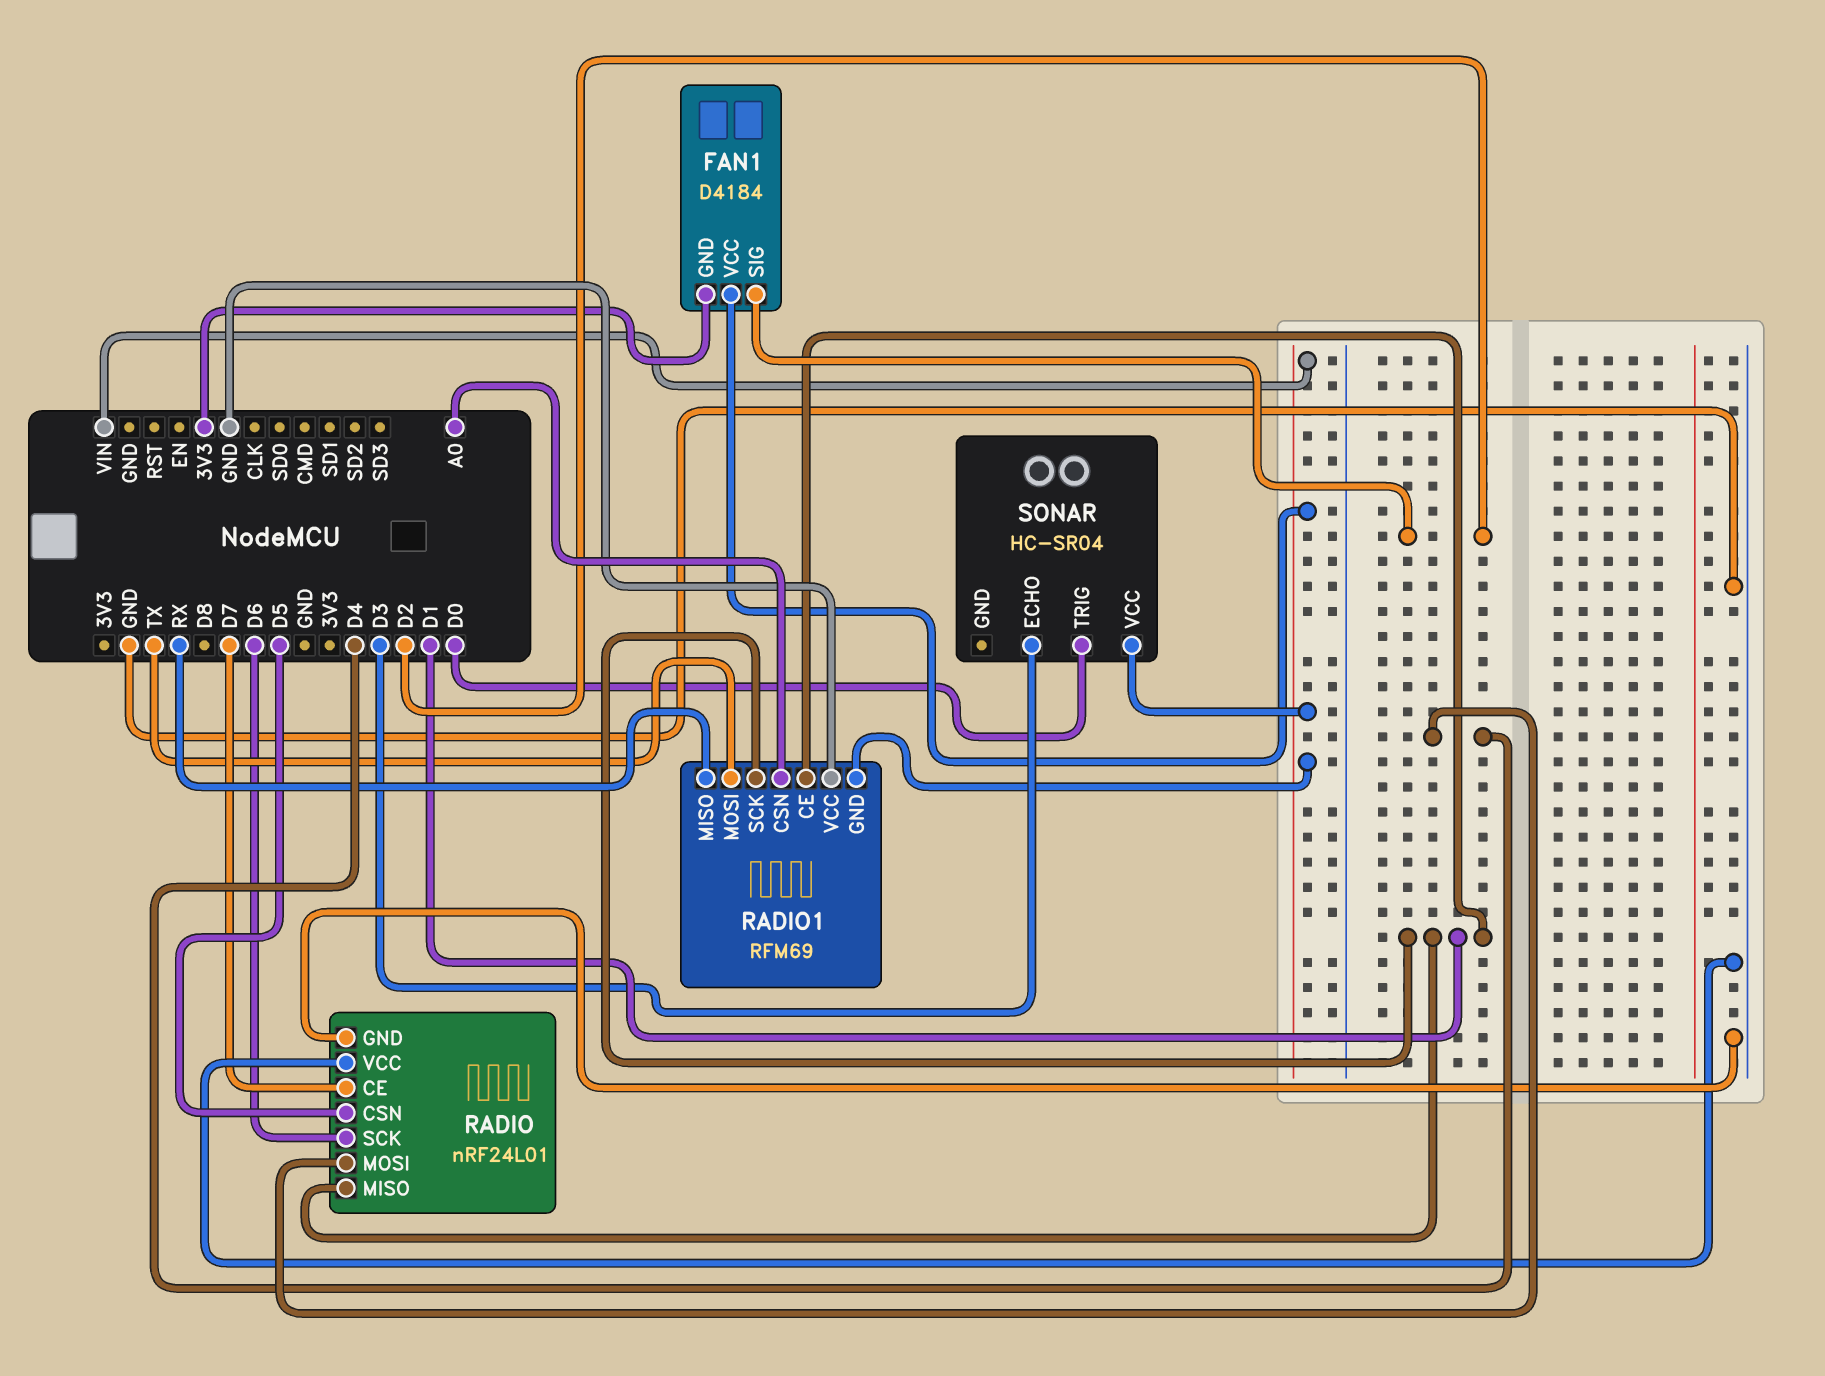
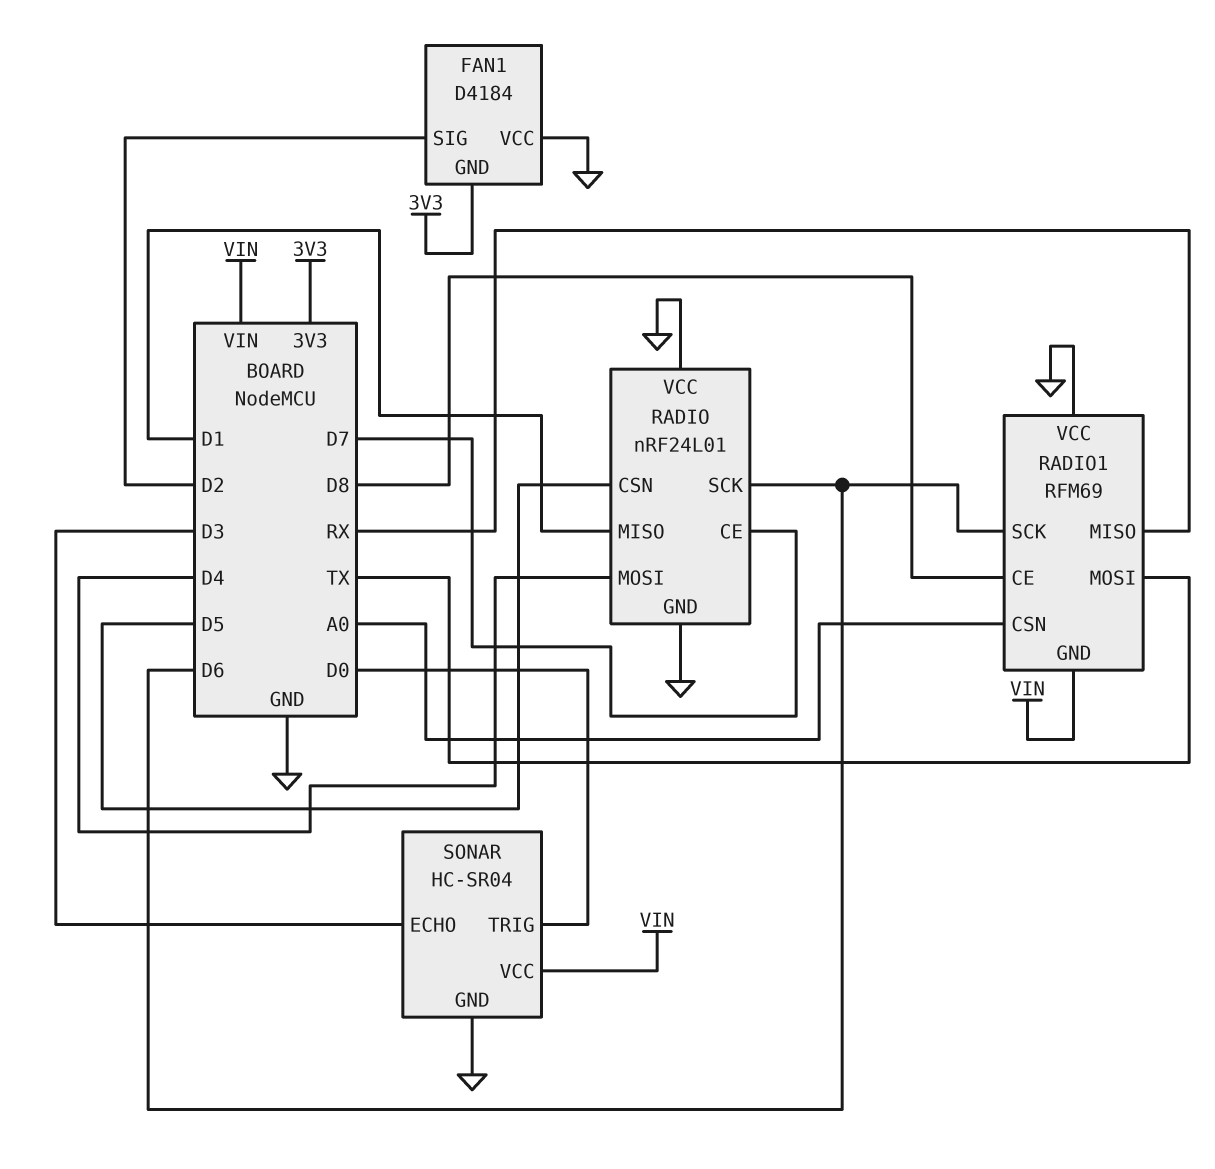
FAN1 pin VCC: VIN -> GND
RADIO1 pin CE: D1 -> D8
RADIO1 pin SCK: D1 -> D6
SONAR pin GND: none -> GND

